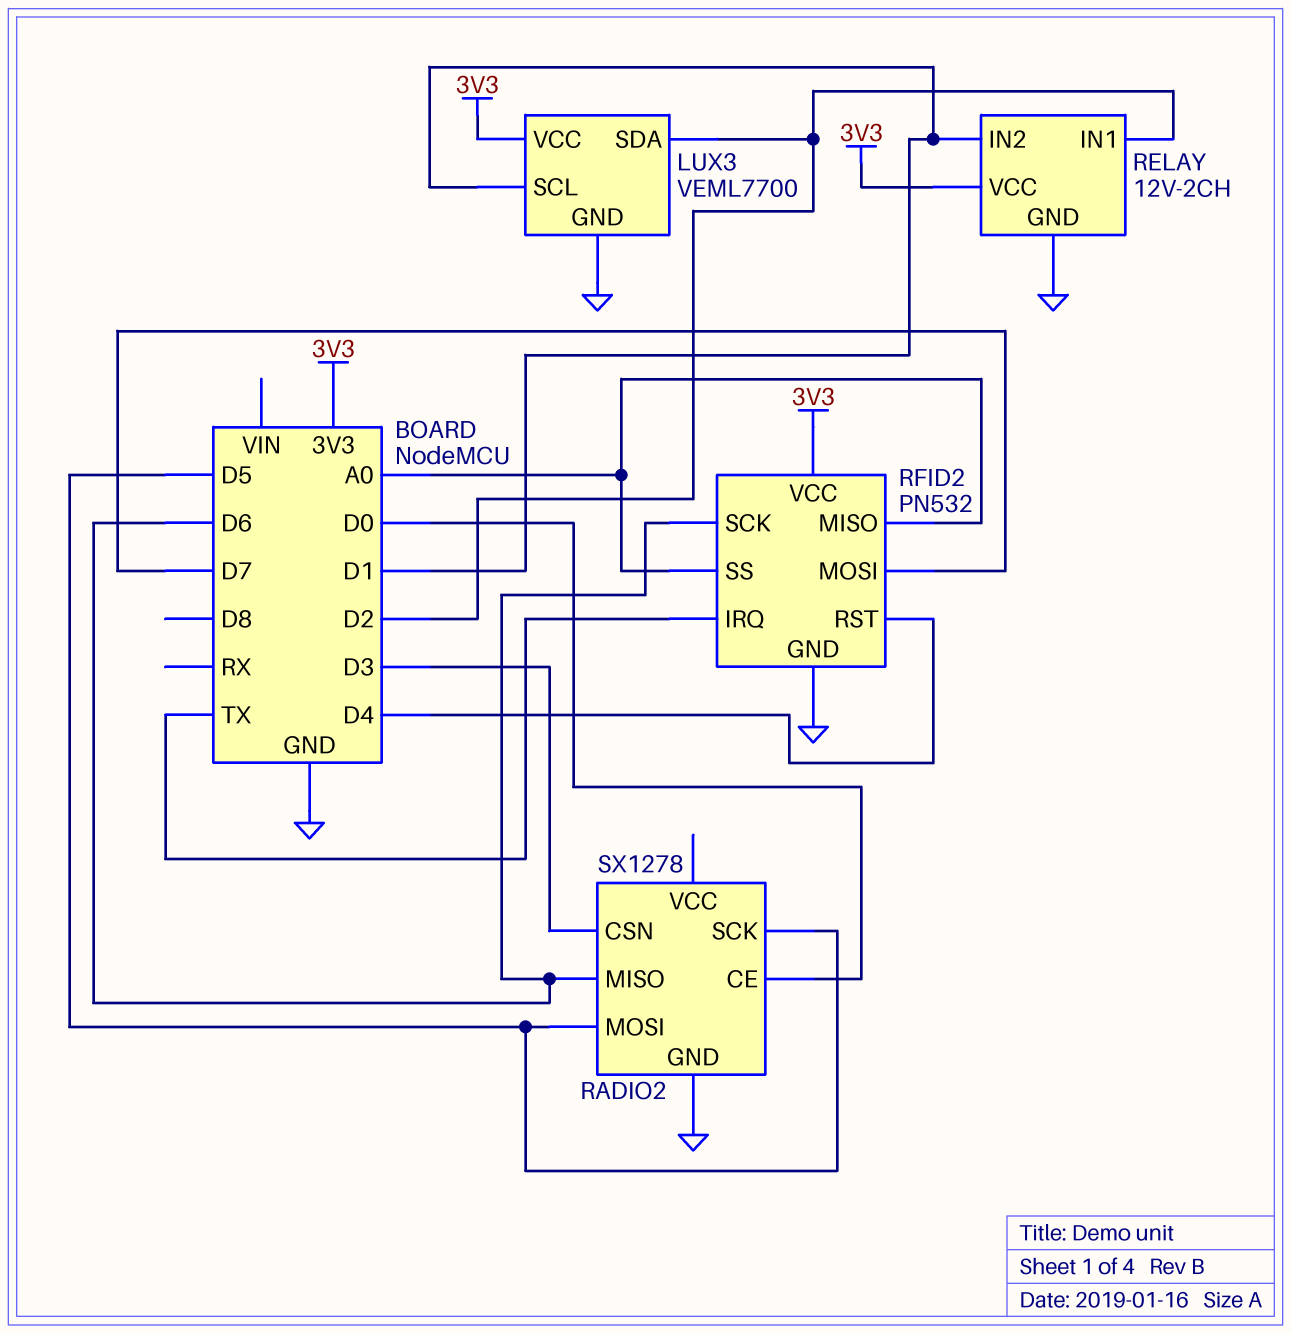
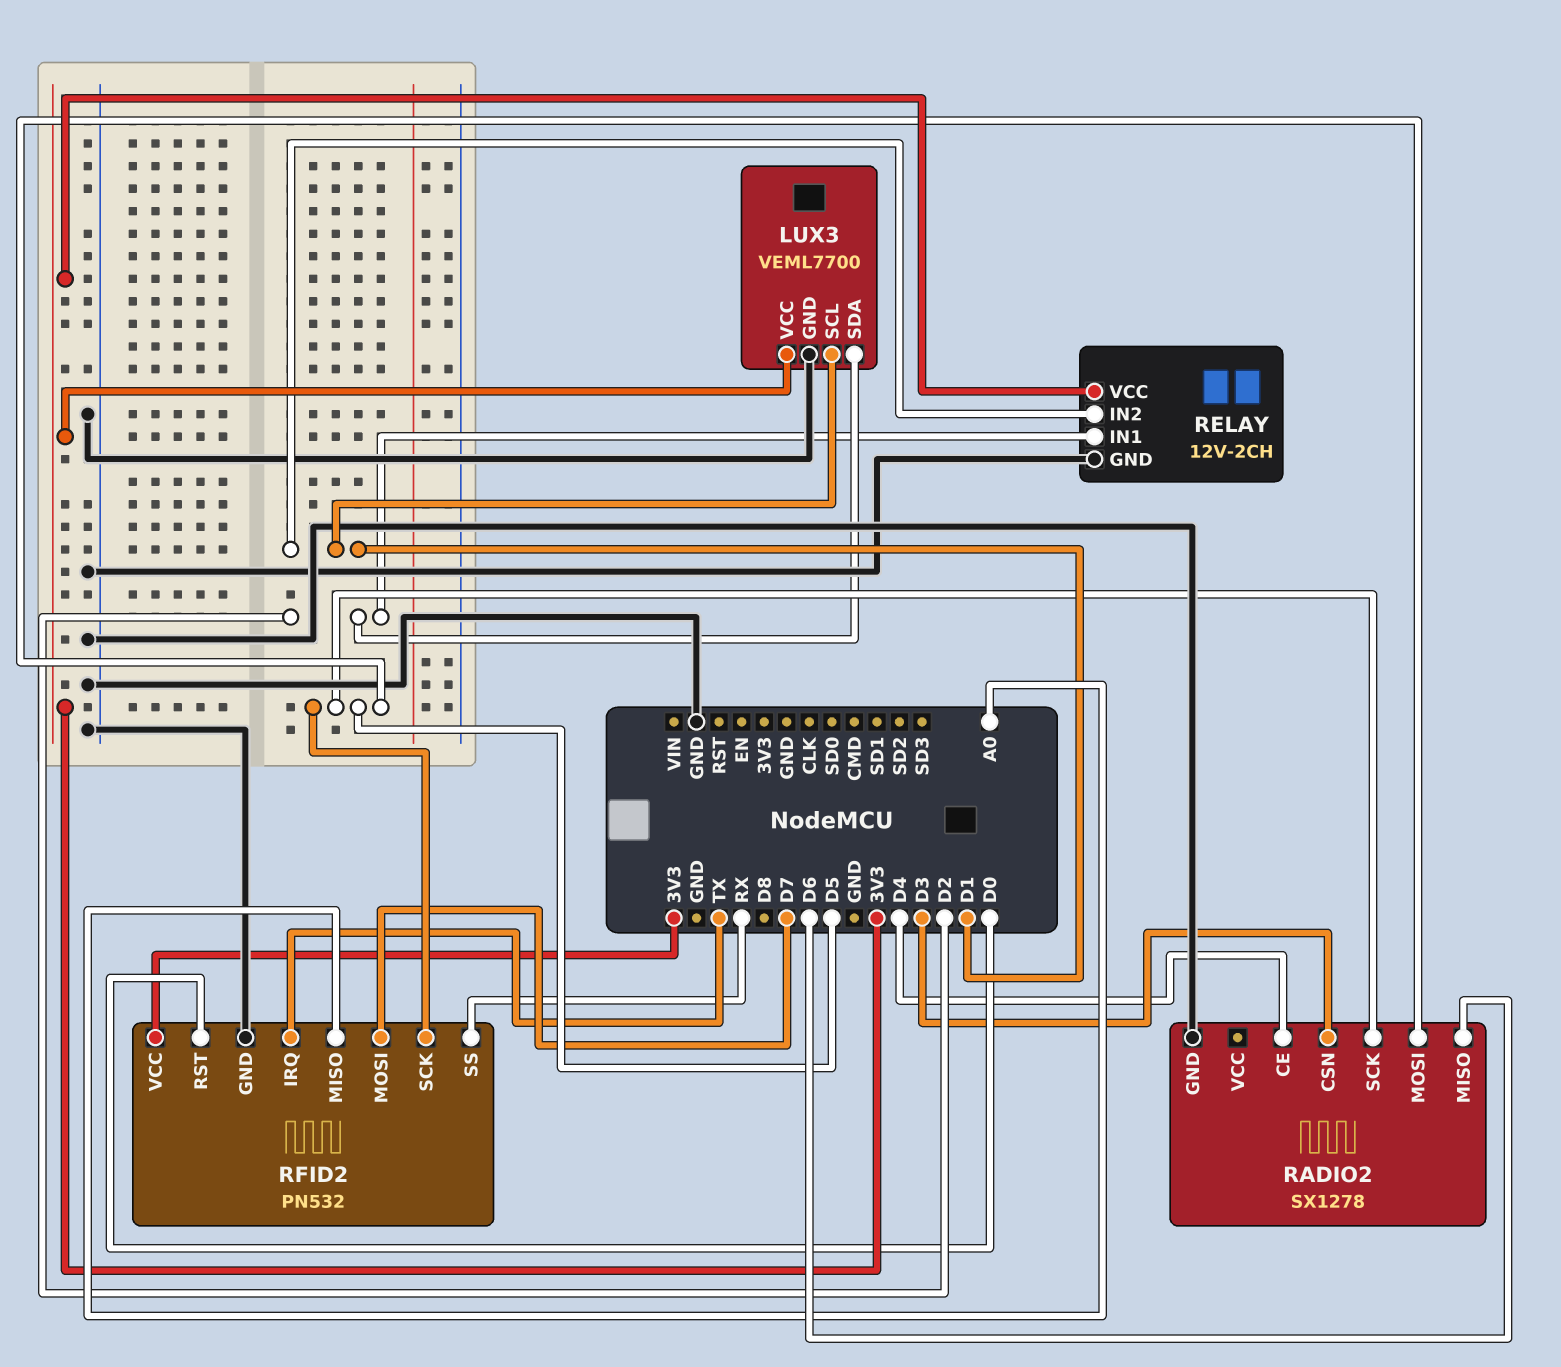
RADIO2 pin CE: D0 -> D4
RFID2 pin RST: D4 -> D0
RFID2 pin SCK: D6 -> D5
RFID2 pin SS: A0 -> RX

